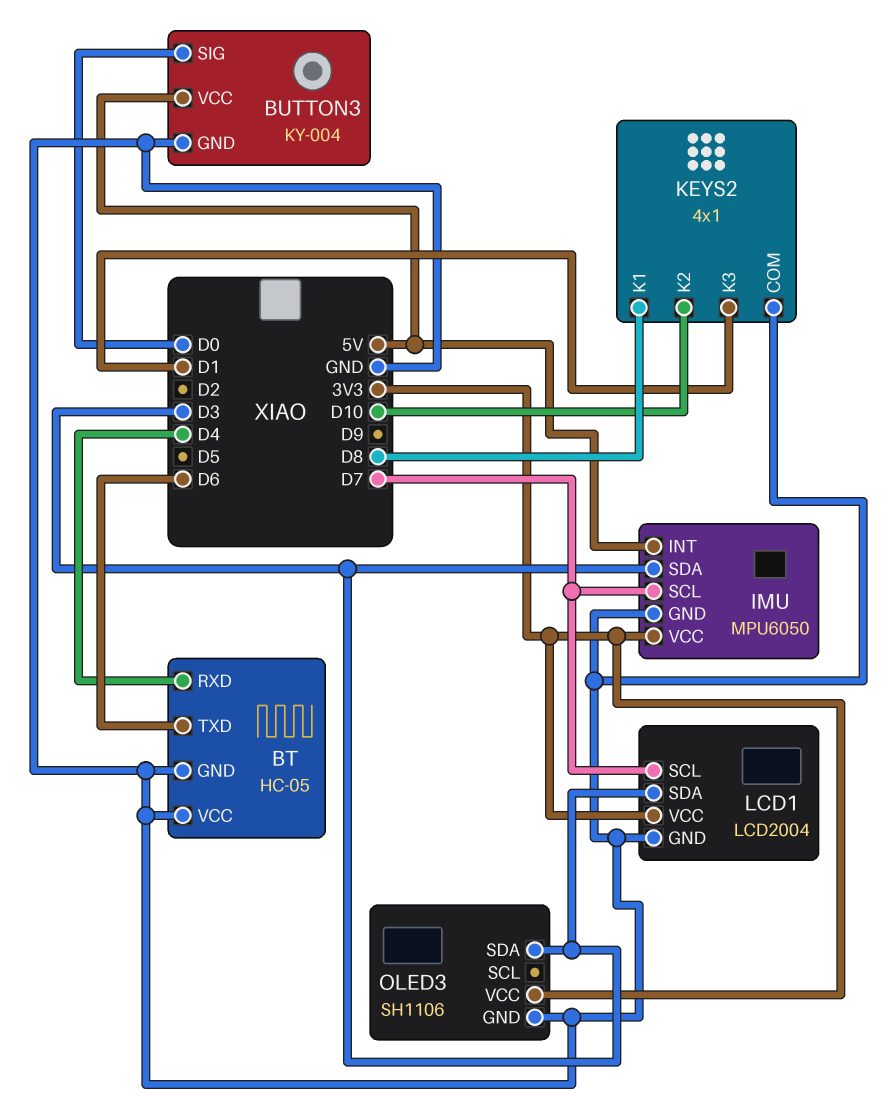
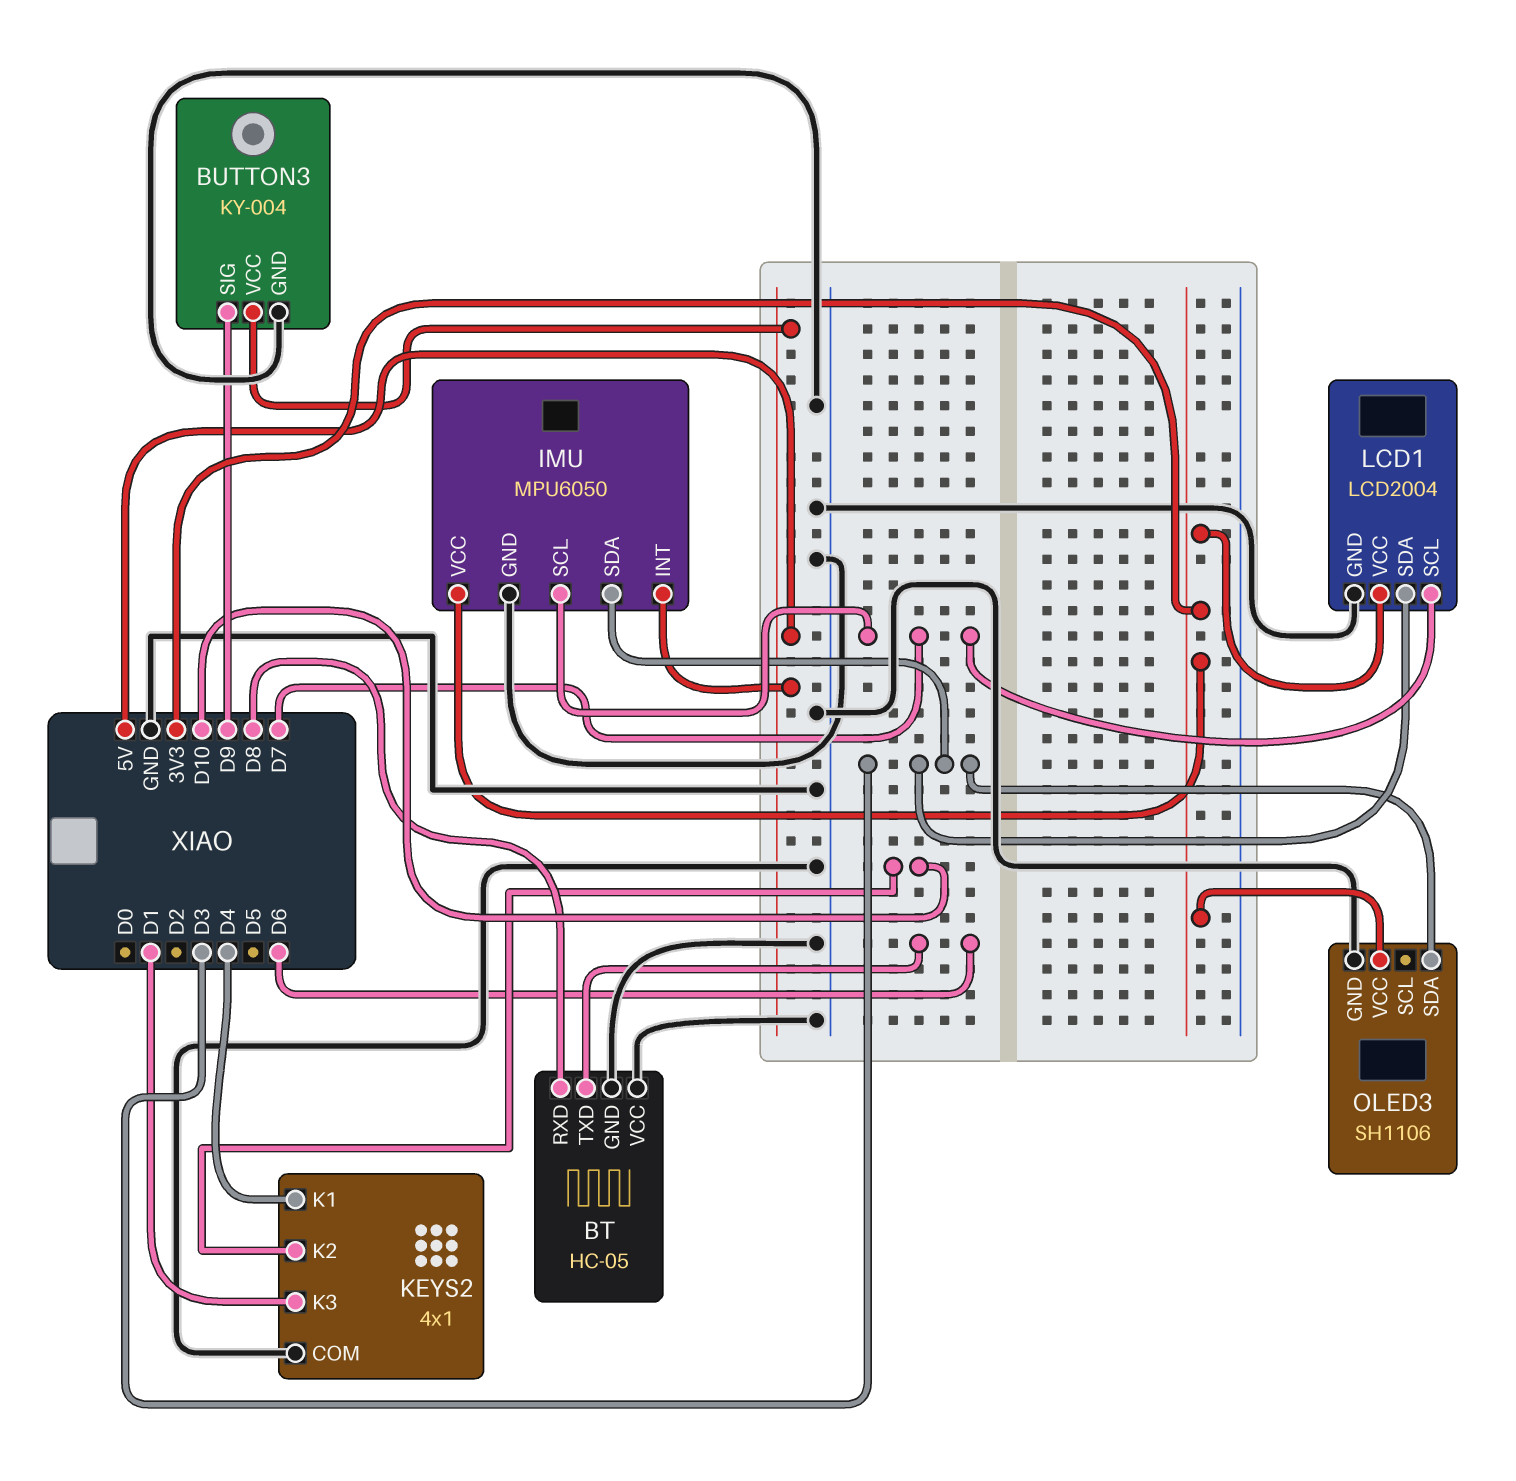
BT pin RXD: D4 -> D8
BUTTON3 pin SIG: D0 -> D9
KEYS2 pin K1: D8 -> D4

